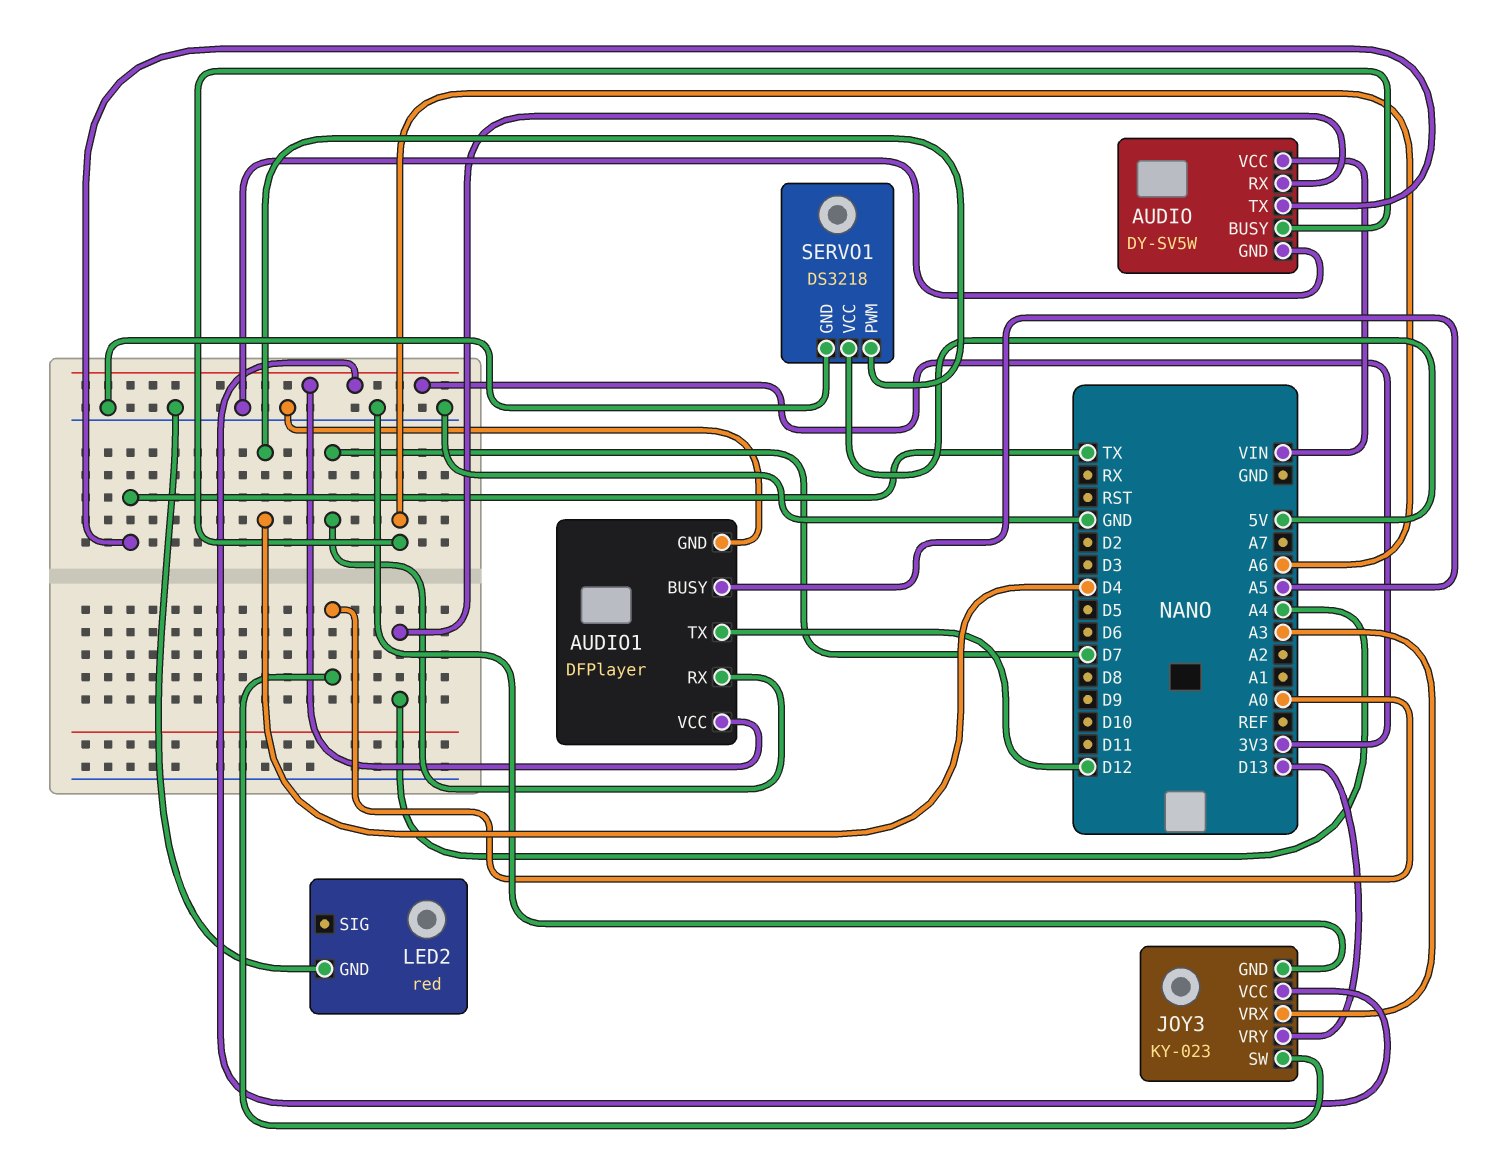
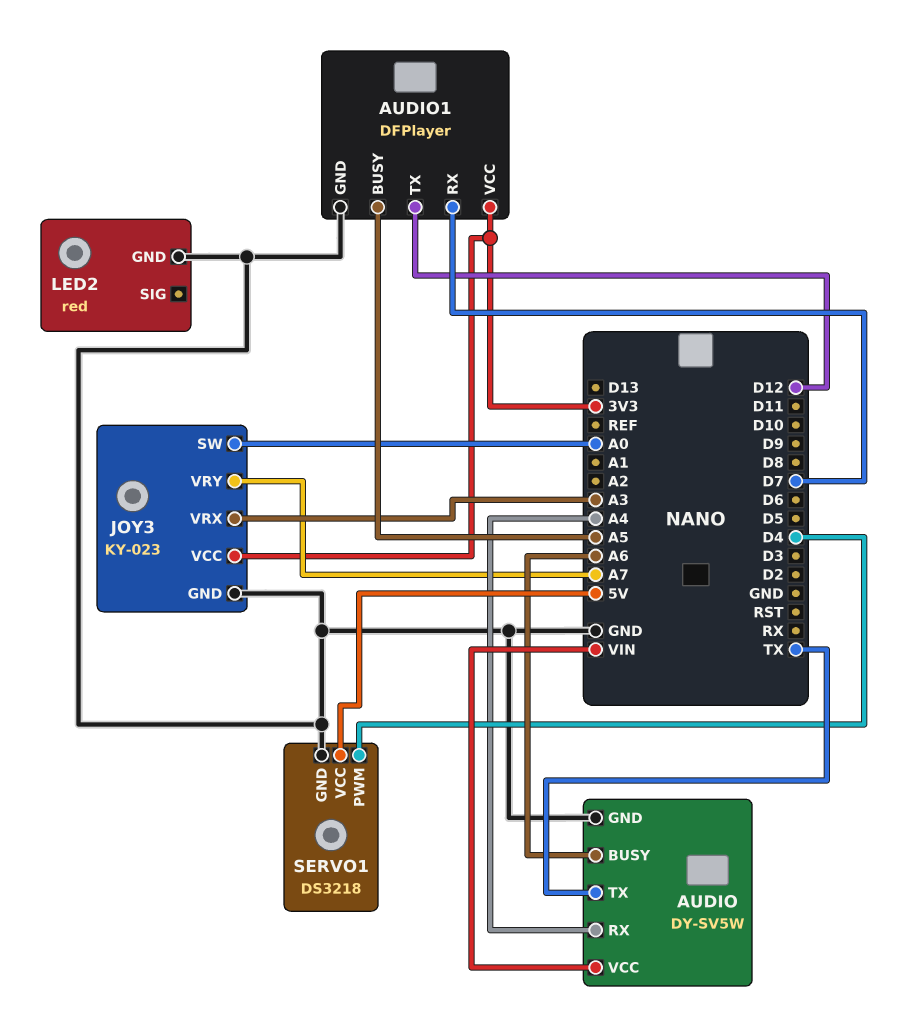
JOY3 pin VRY: D13 -> A7

